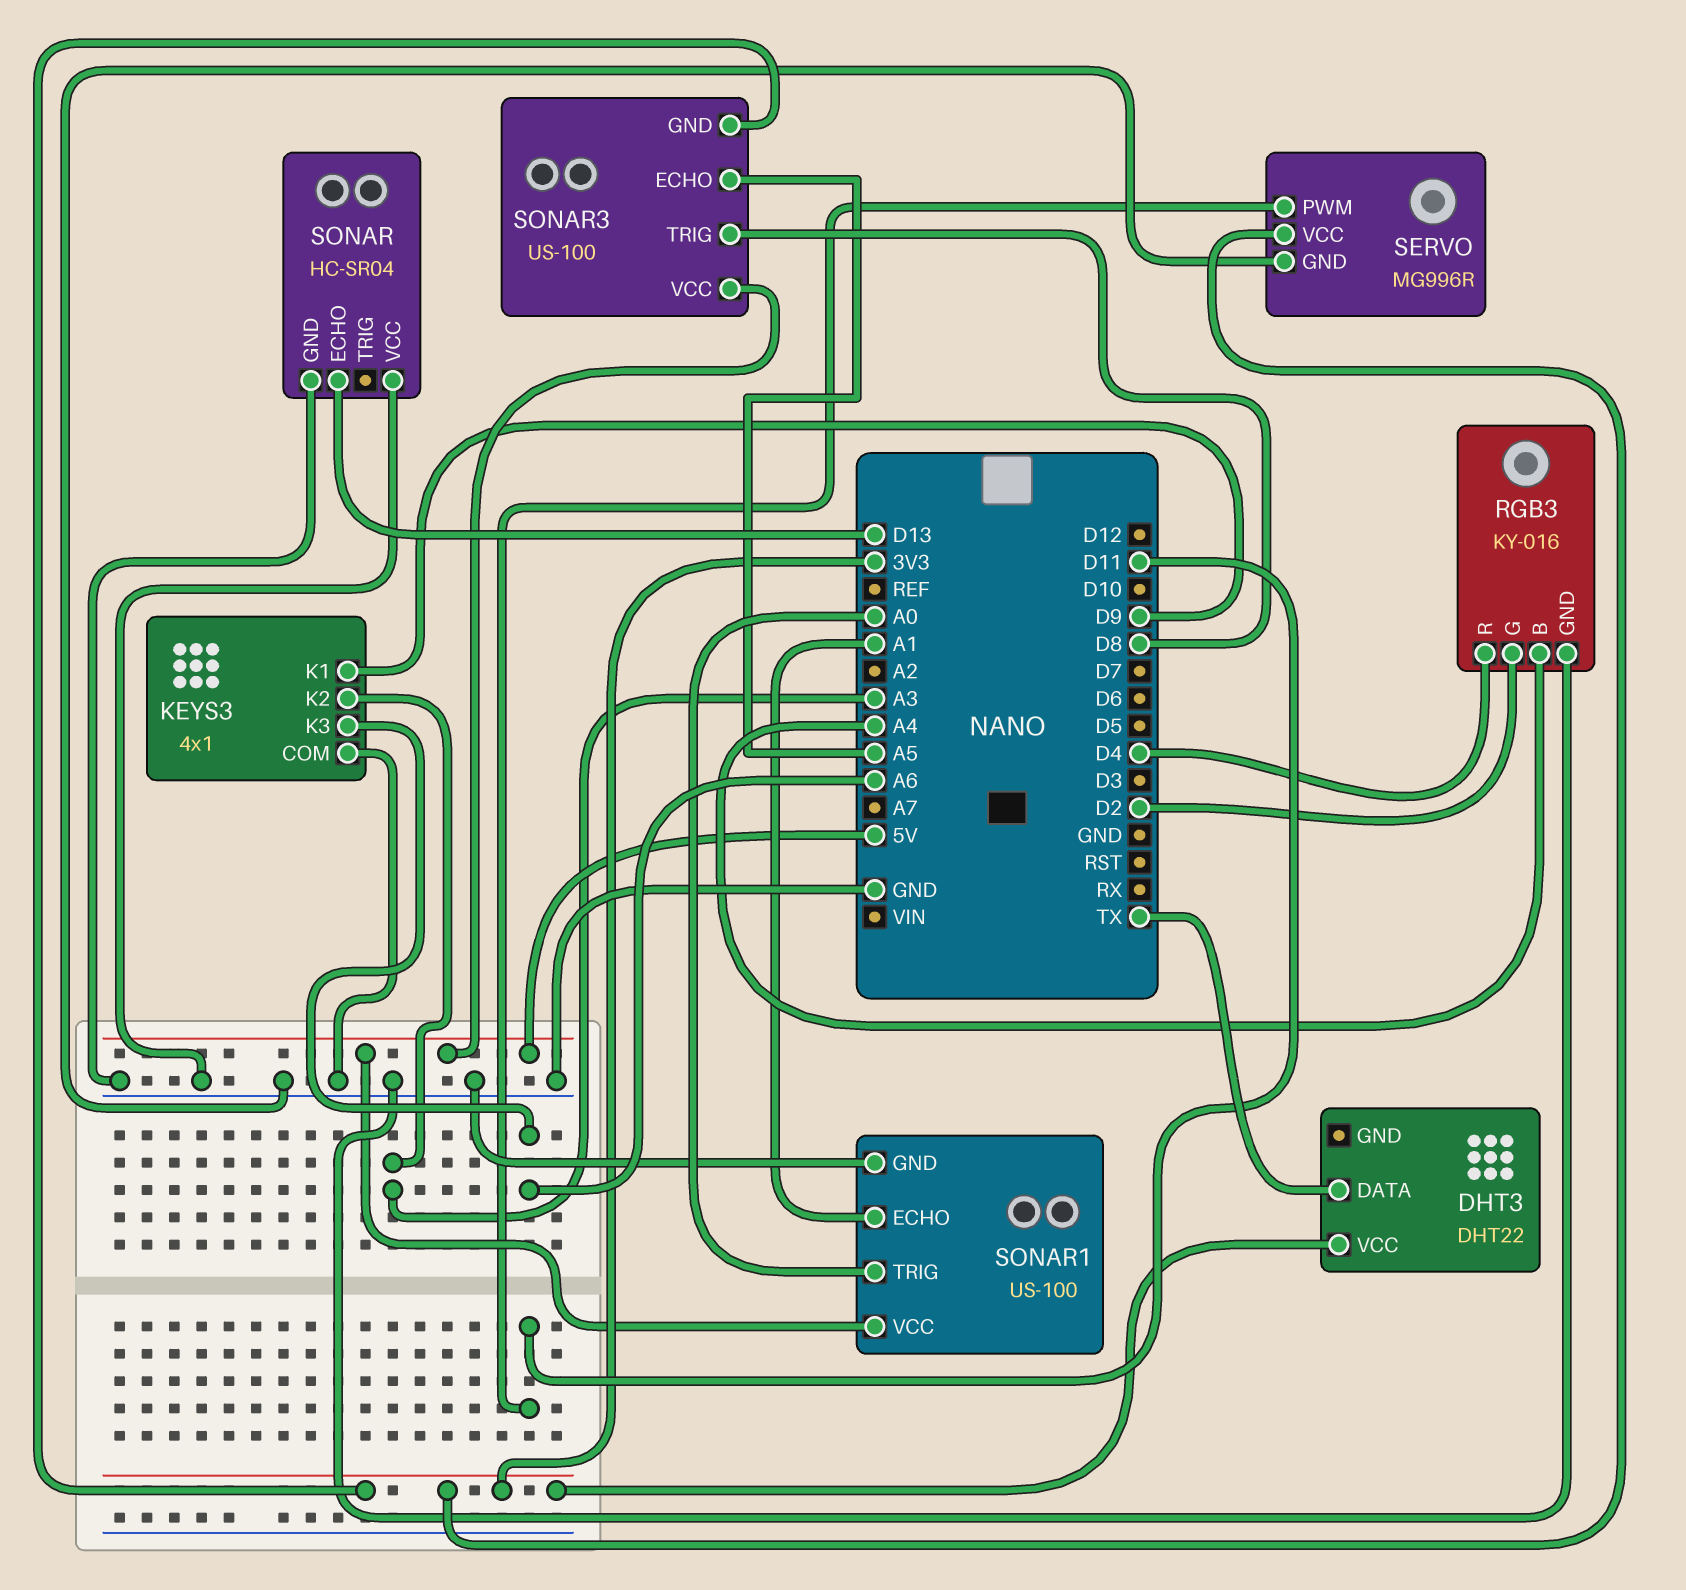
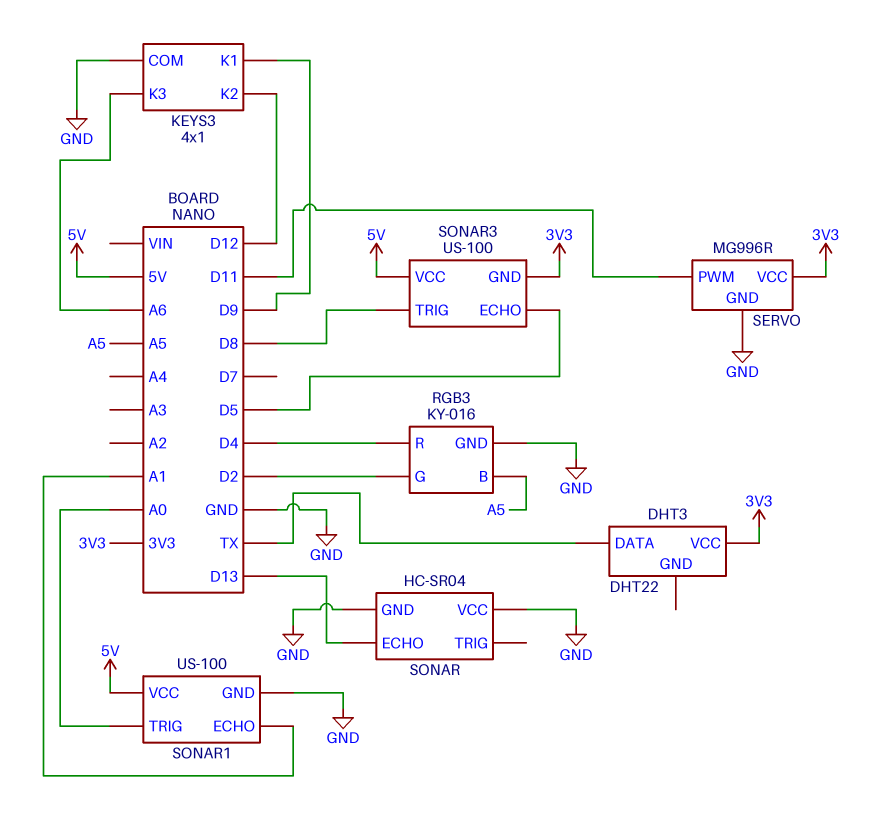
KEYS3 pin K2: A3 -> D12
RGB3 pin B: A4 -> A5
SONAR3 pin ECHO: A5 -> D5

